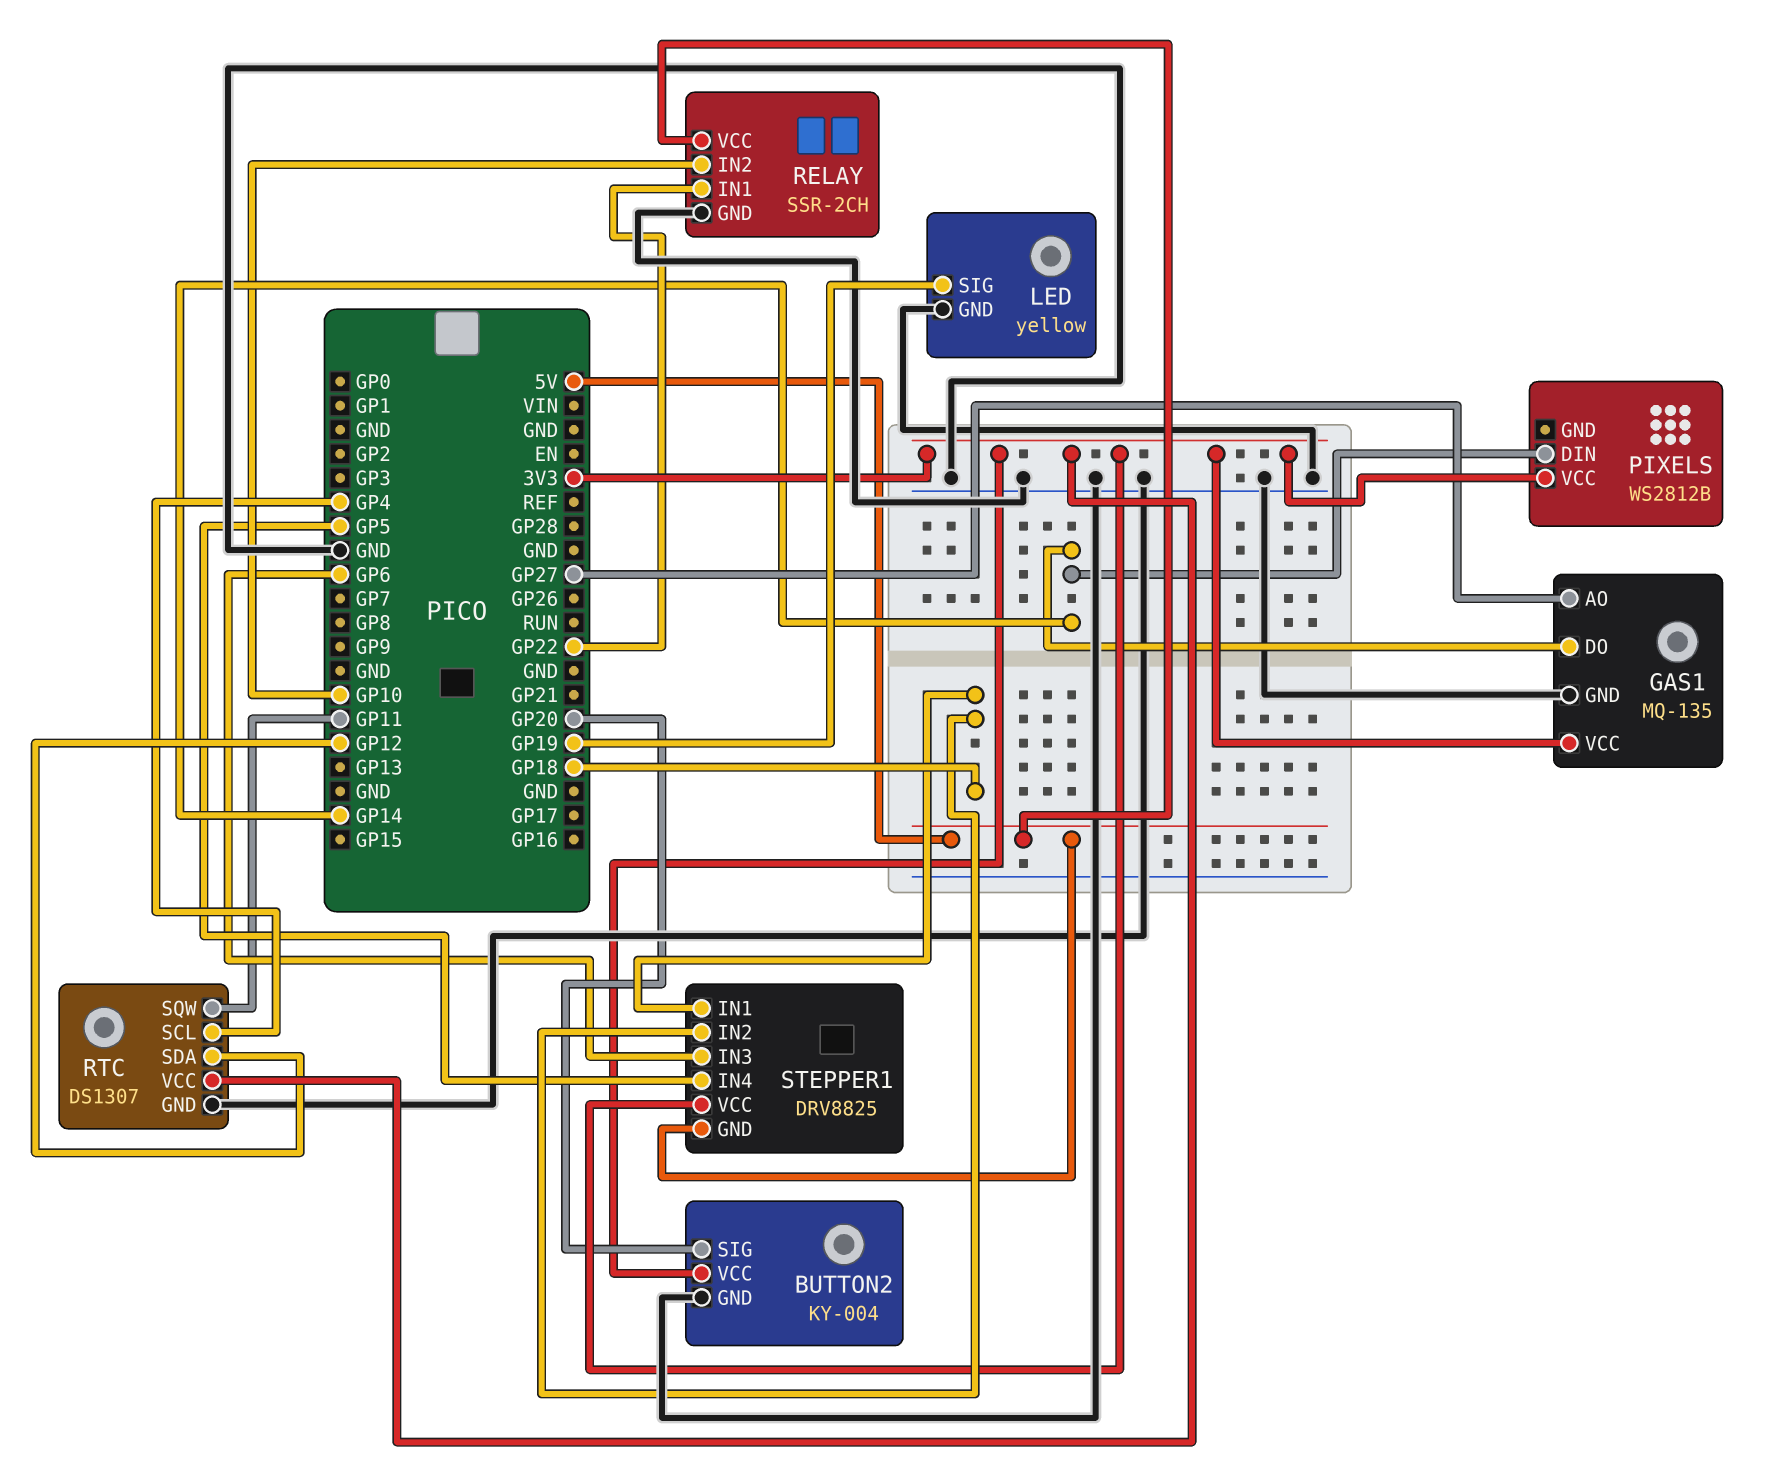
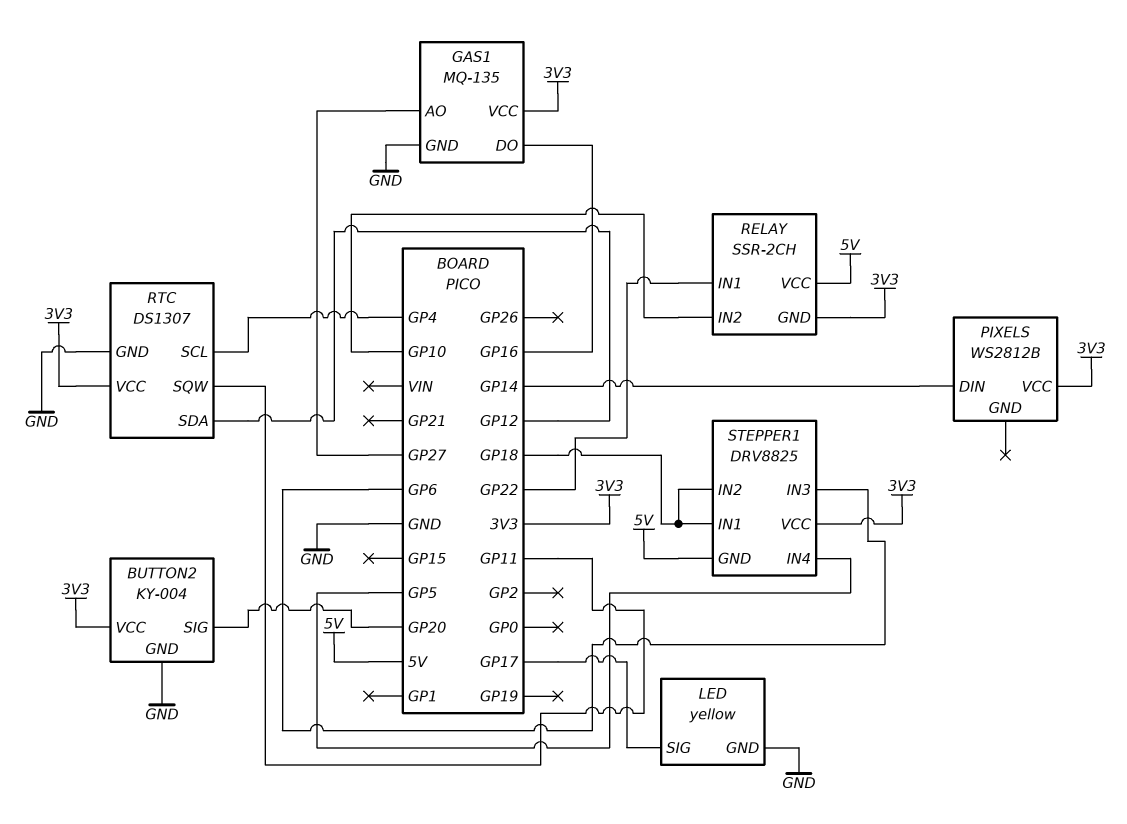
GAS1 pin DO: GP14 -> GP16
LED pin SIG: GP19 -> GP17
RELAY pin GND: GND -> 3V3

